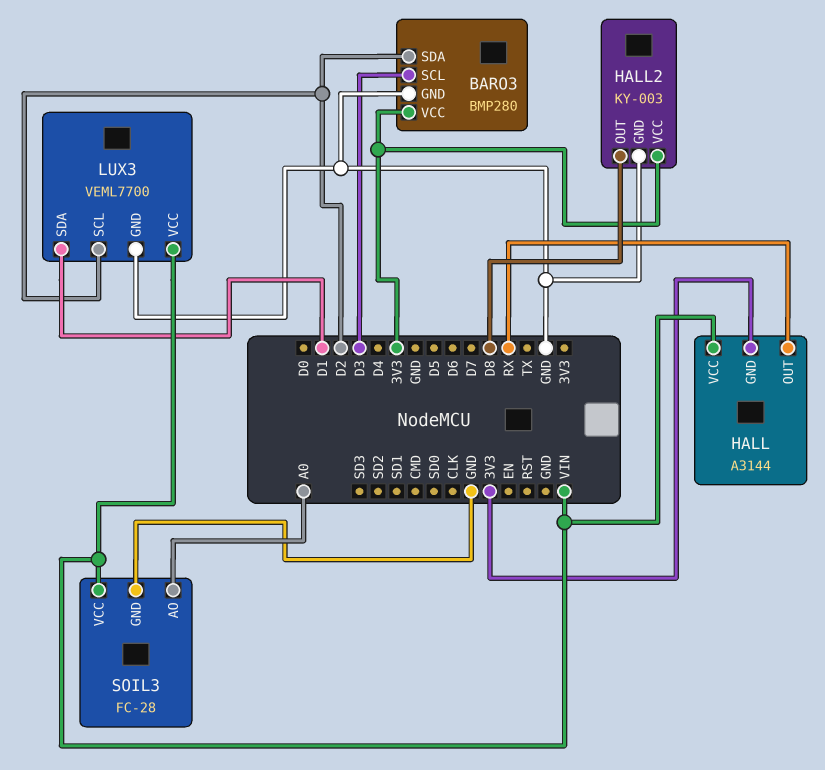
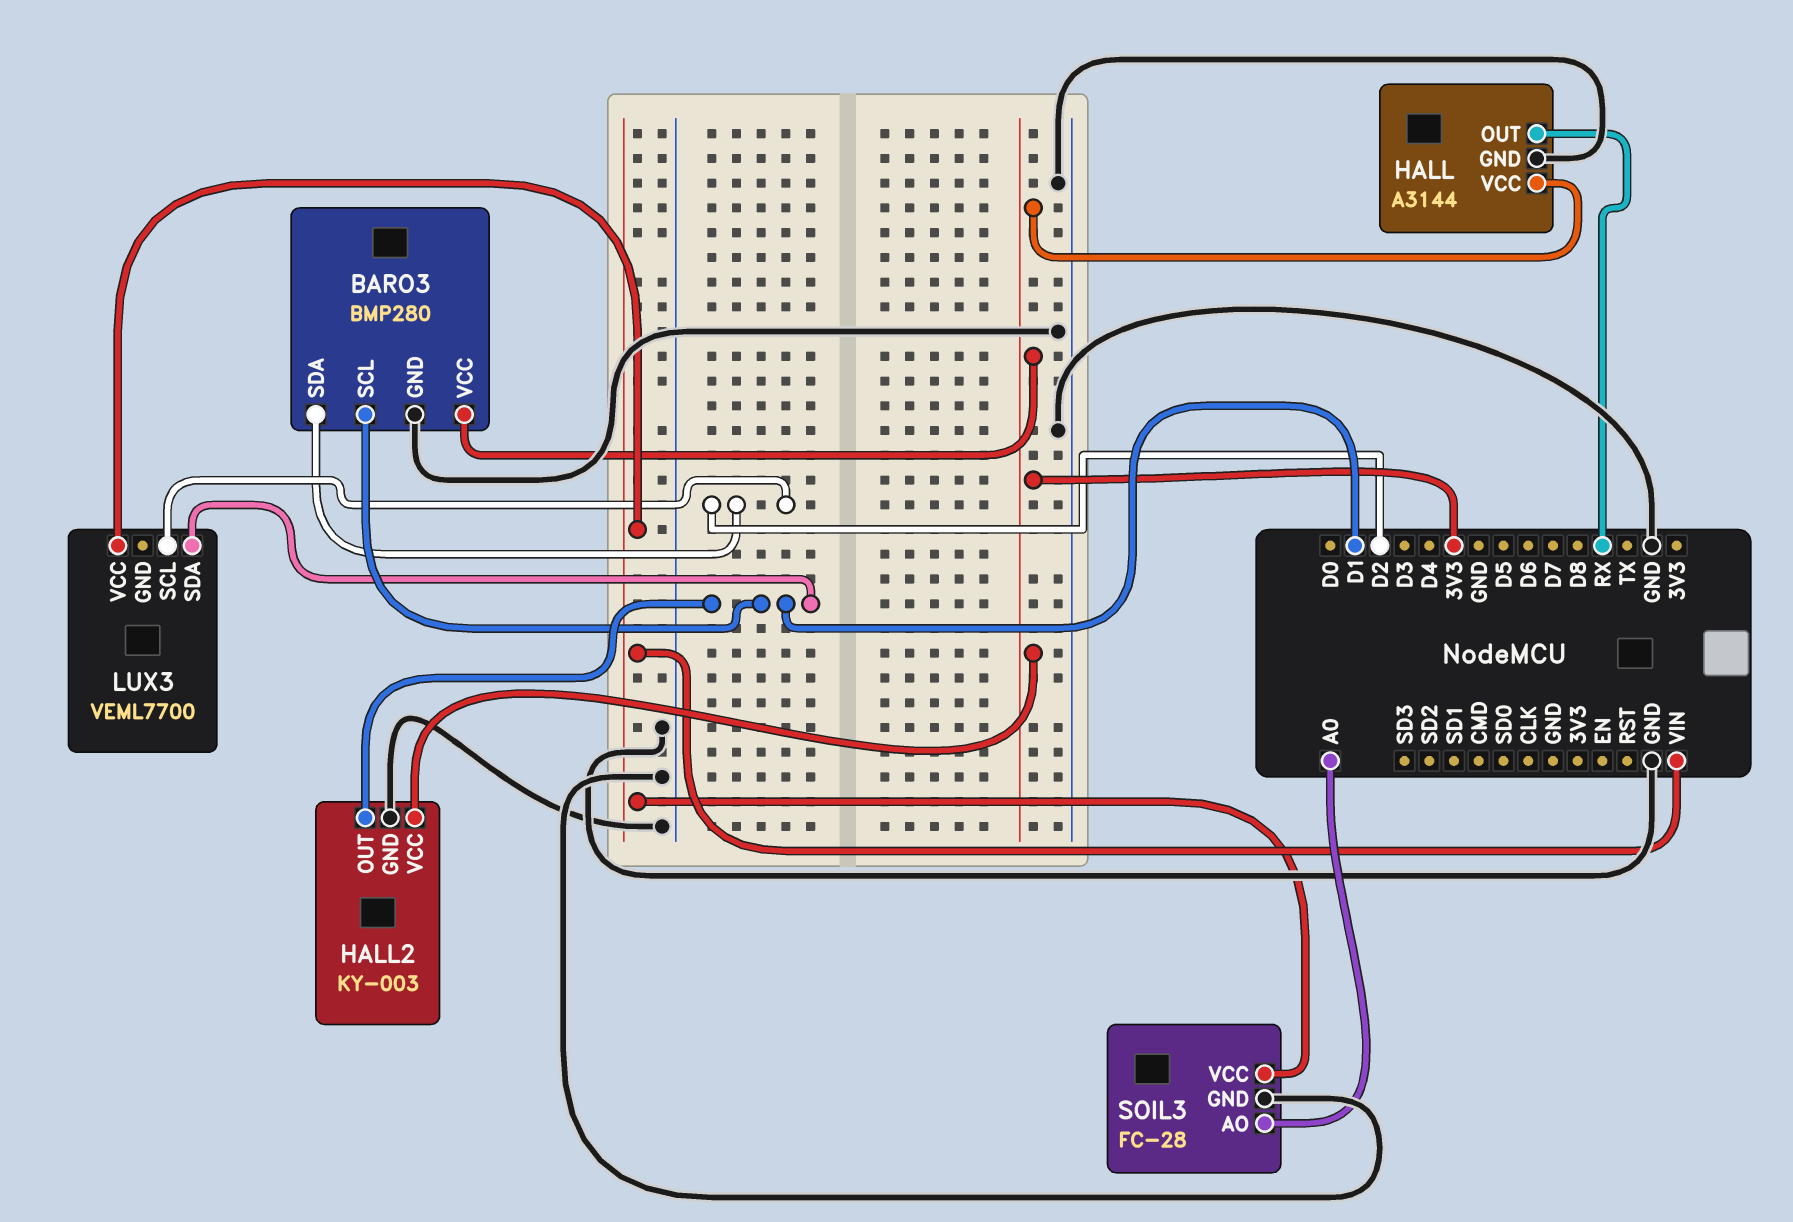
BARO3 pin SCL: D3 -> D1
HALL pin GND: 3V3 -> GND
HALL pin VCC: VIN -> 3V3
HALL2 pin OUT: D8 -> D1
LUX3 pin GND: GND -> none

